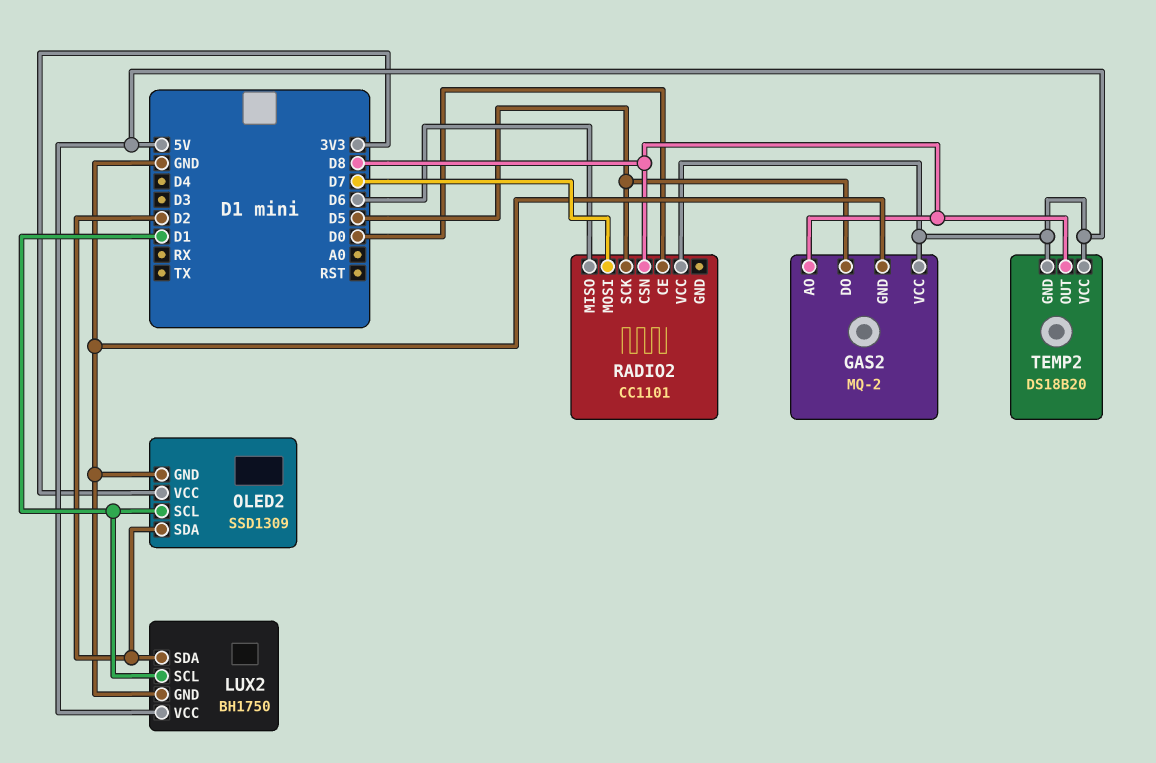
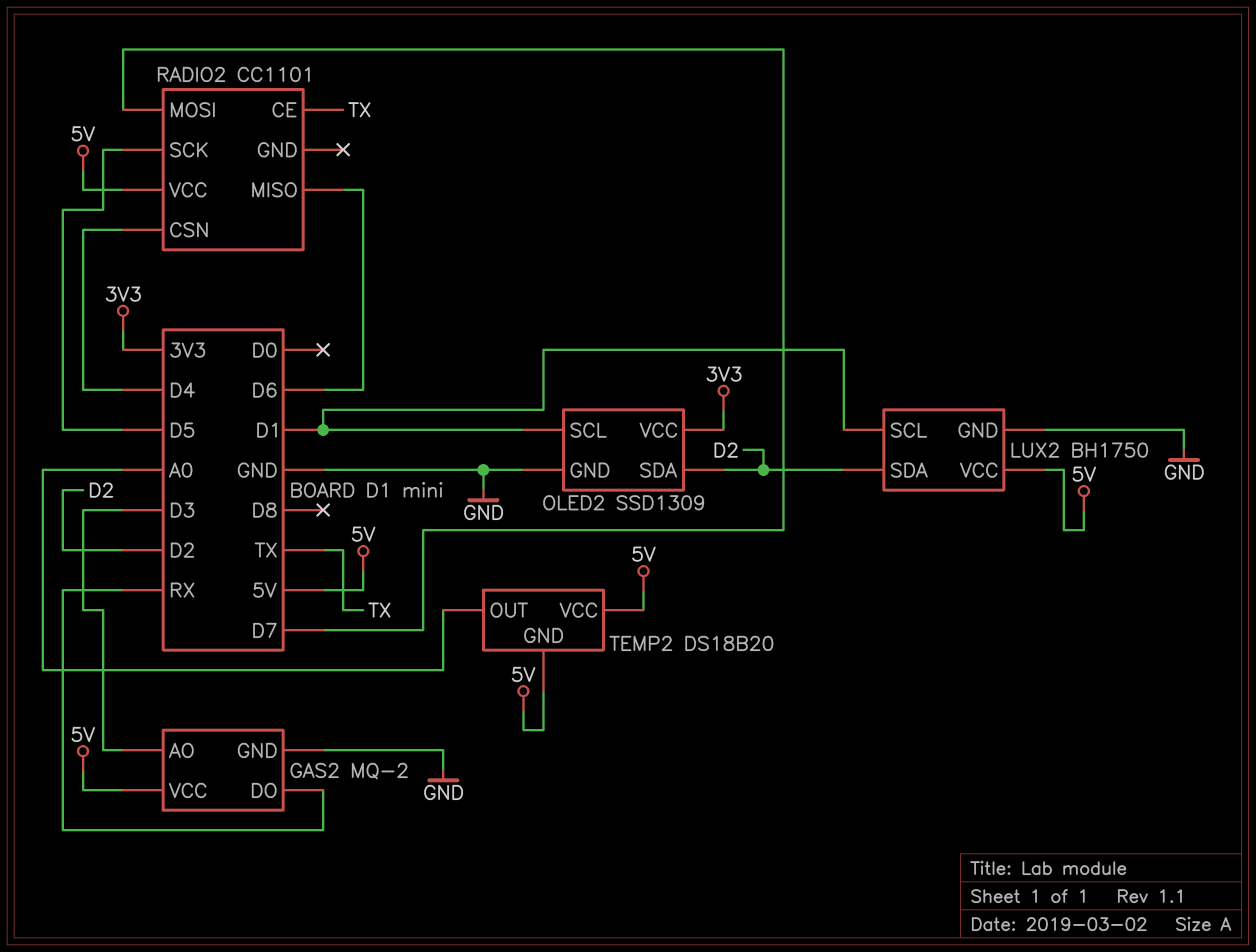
GAS2 pin AO: D8 -> D3
GAS2 pin DO: D5 -> RX
RADIO2 pin CE: D0 -> TX
RADIO2 pin CSN: D8 -> D4
TEMP2 pin OUT: D8 -> A0

